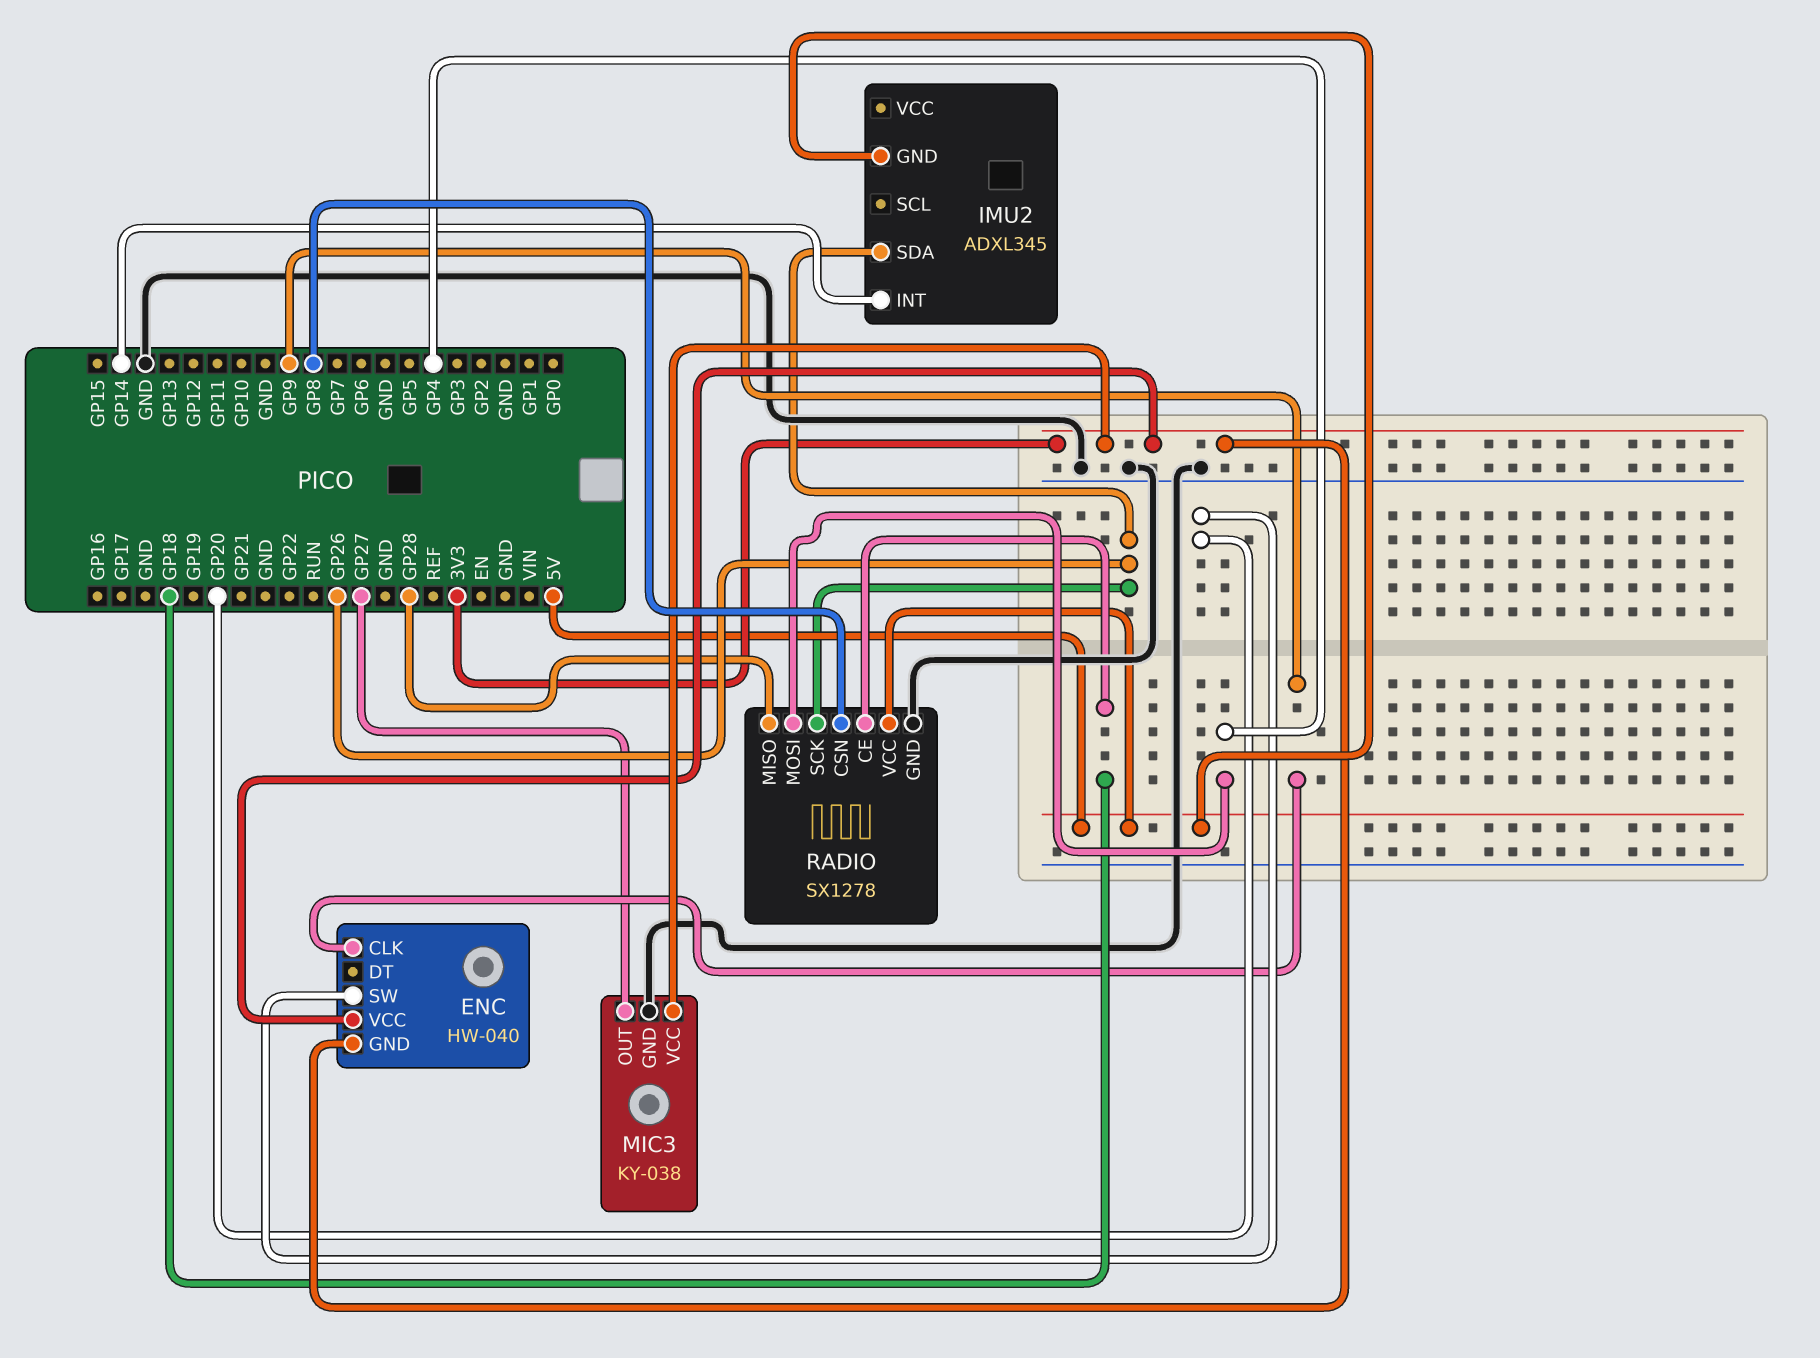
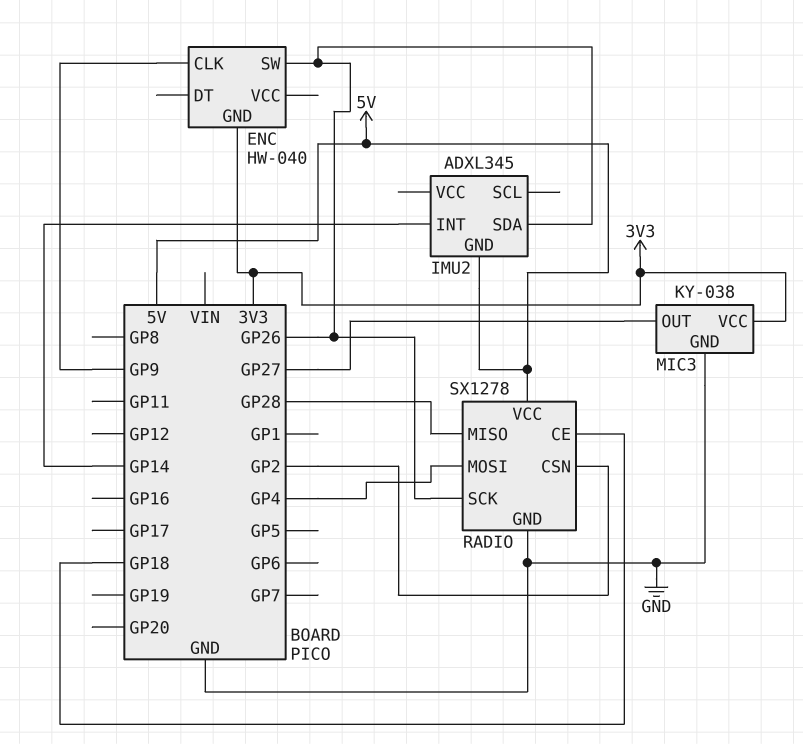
ENC pin SW: GP20 -> GP26
ENC pin VCC: 3V3 -> none
RADIO pin CSN: GP8 -> GP2

